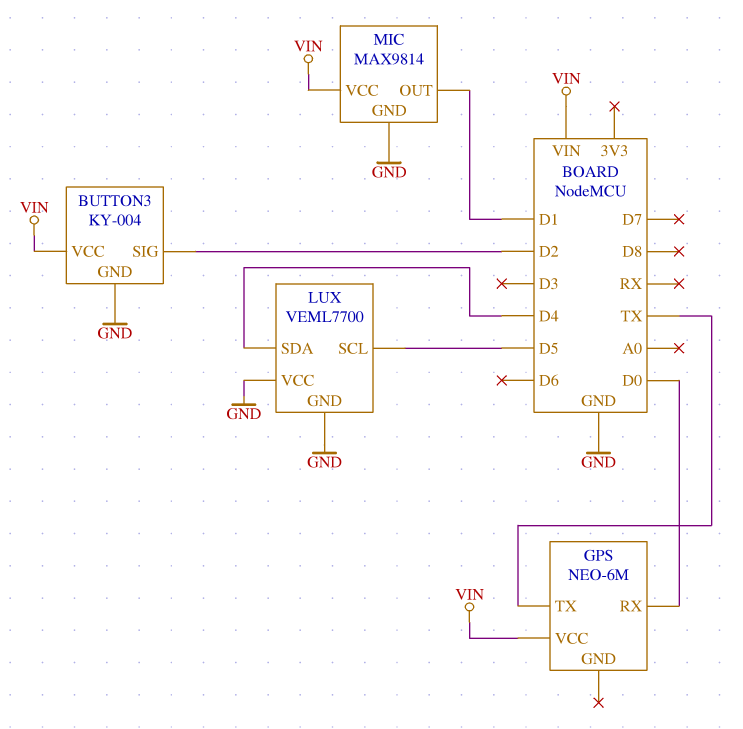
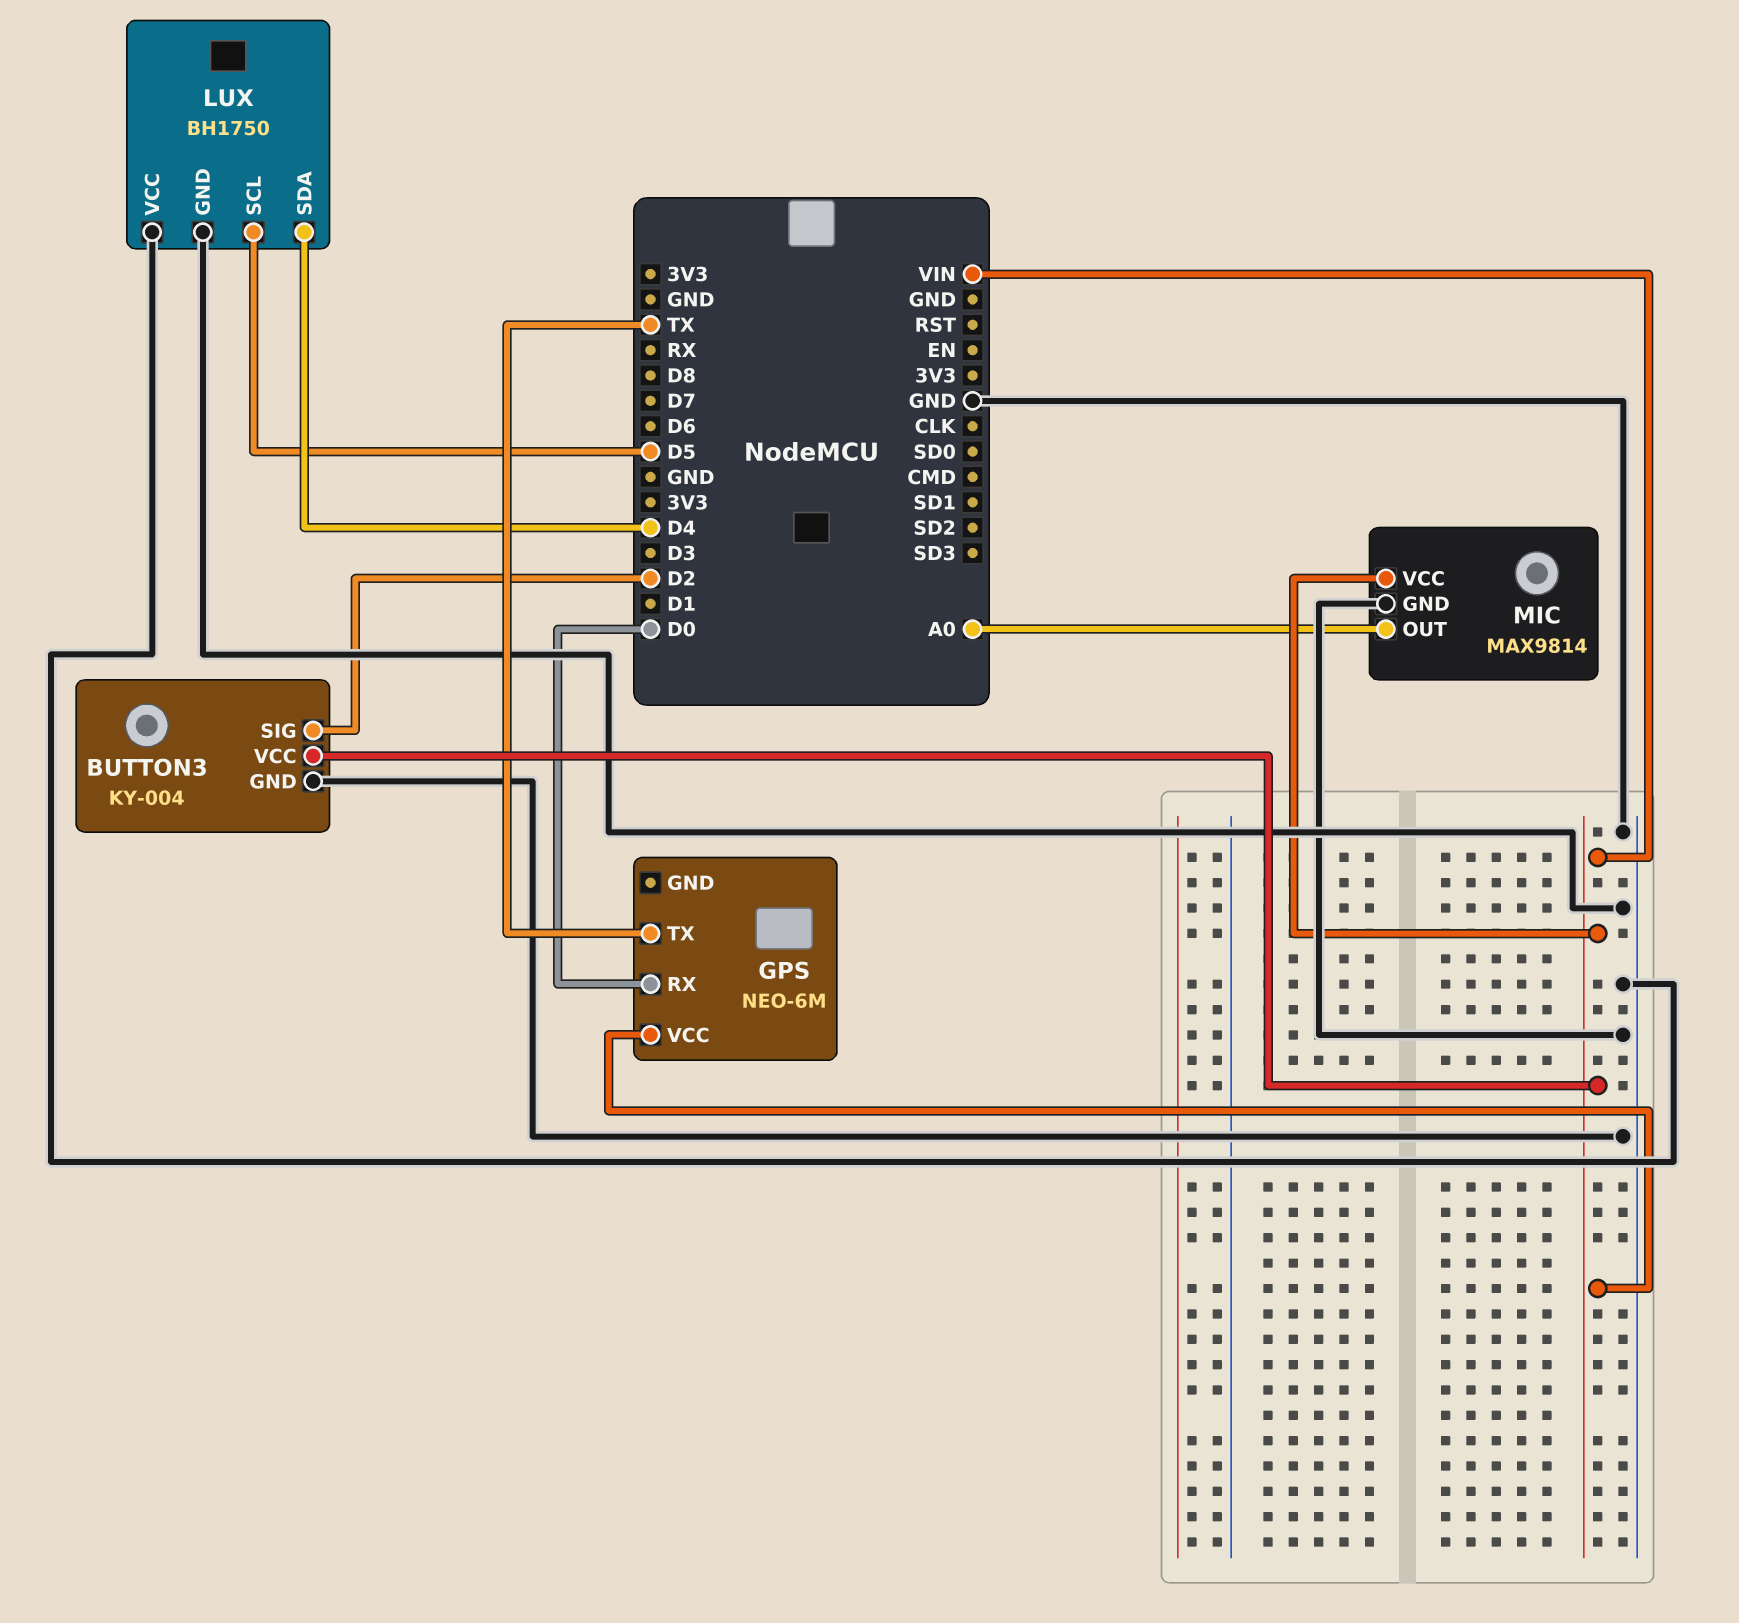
LUX: VEML7700 -> BH1750
MIC pin OUT: D1 -> A0

